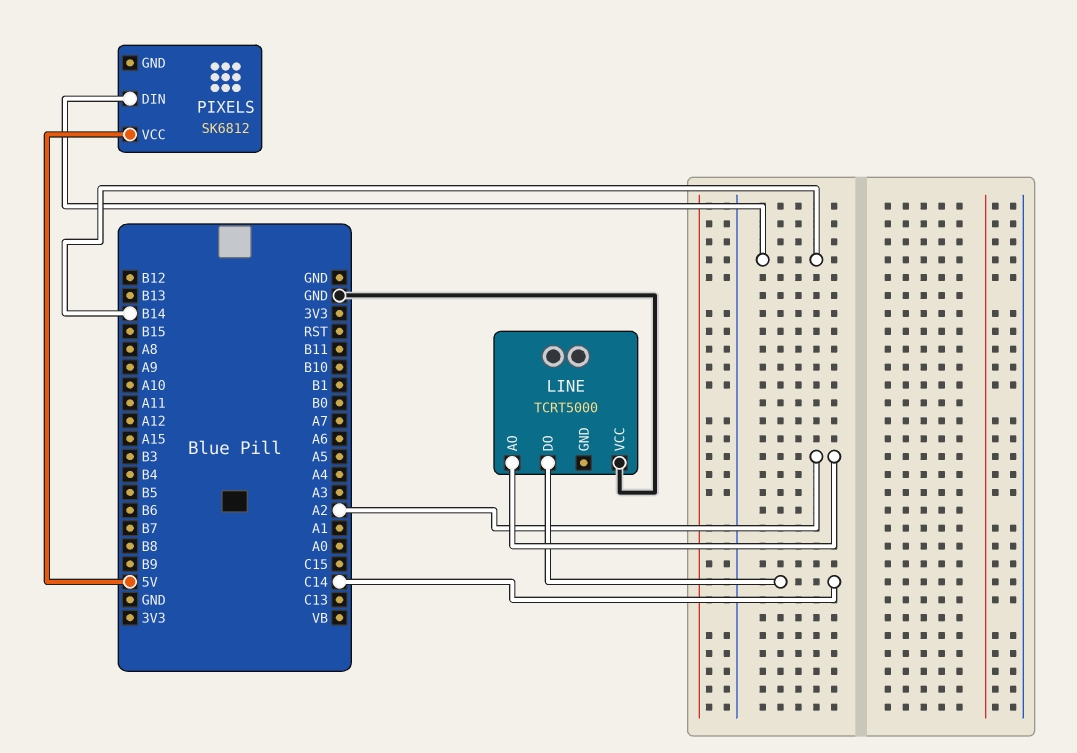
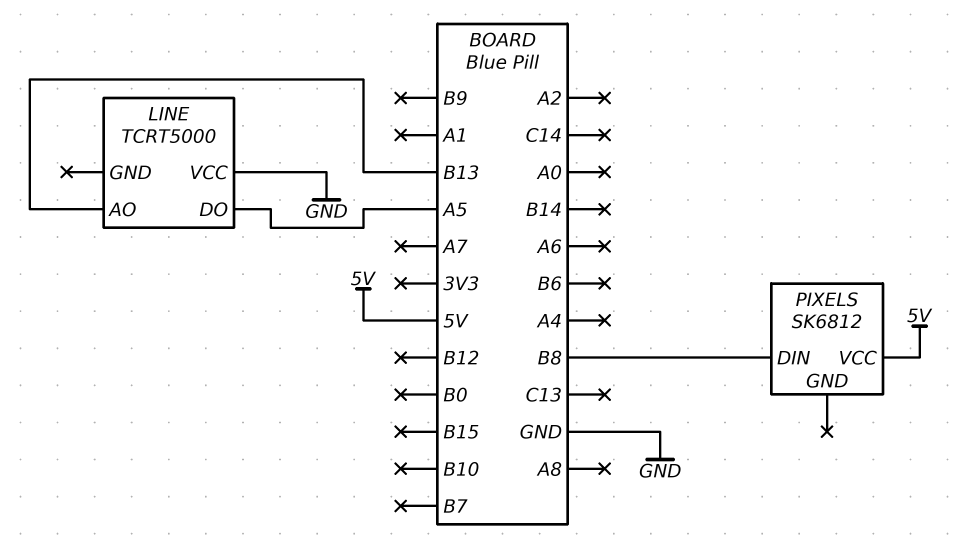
LINE pin AO: A2 -> B13
LINE pin DO: C14 -> A5
PIXELS pin DIN: B14 -> B8

